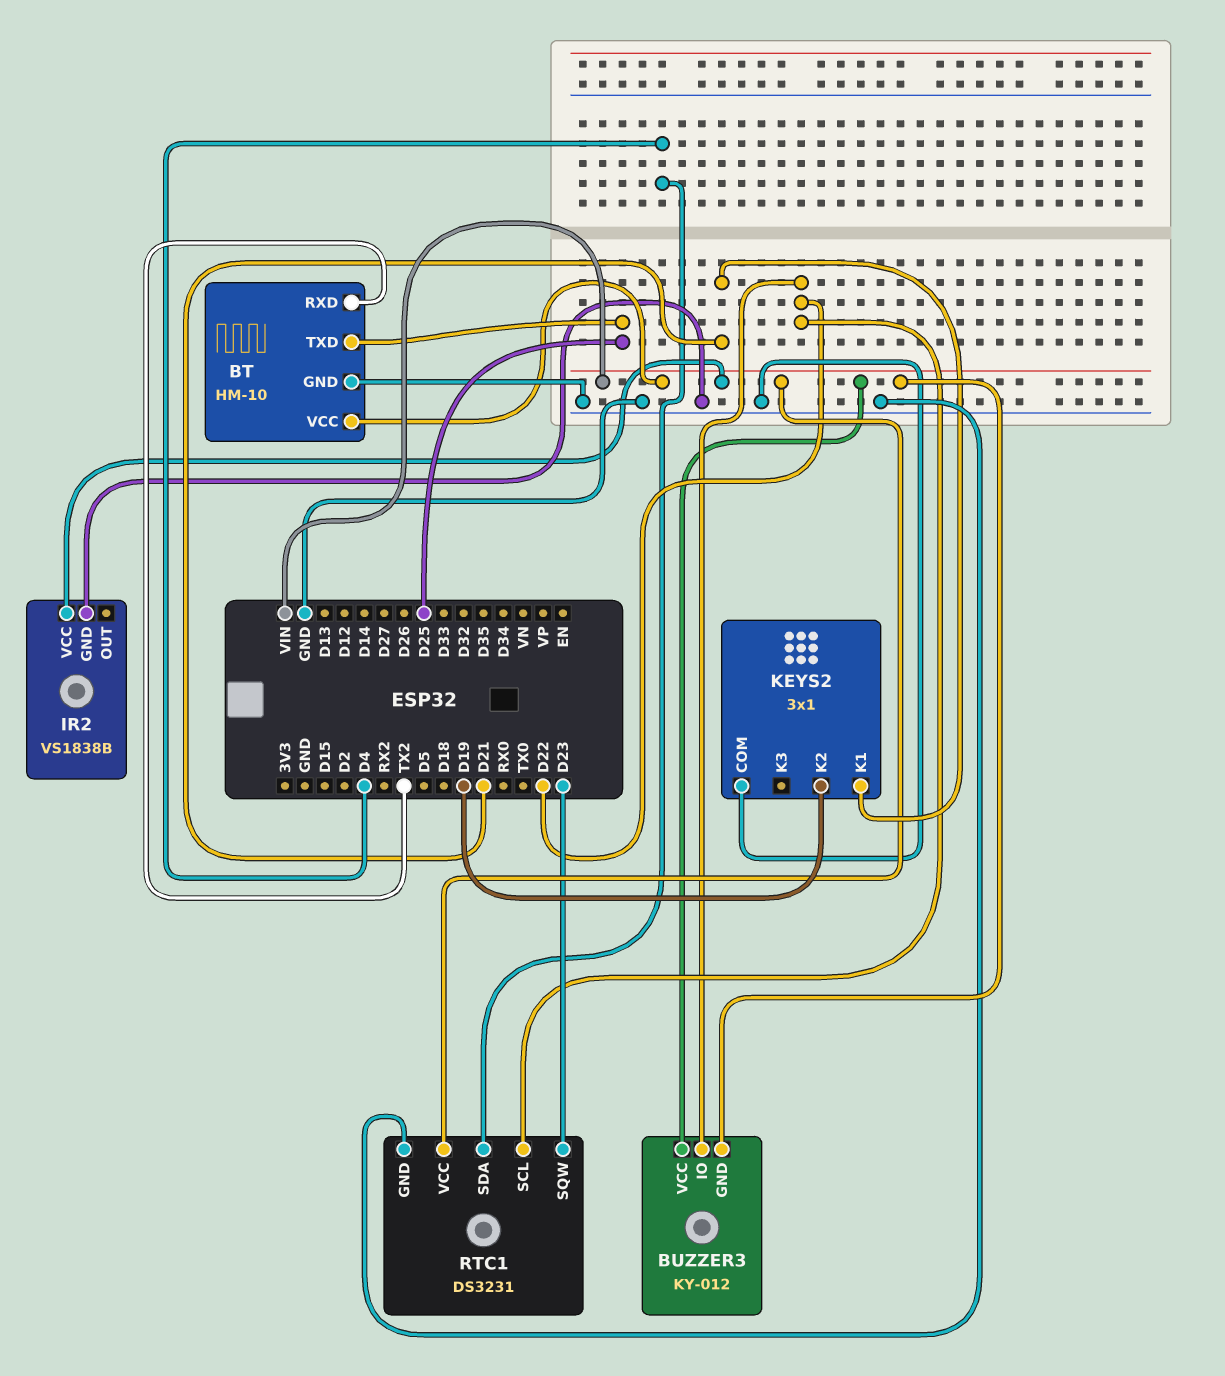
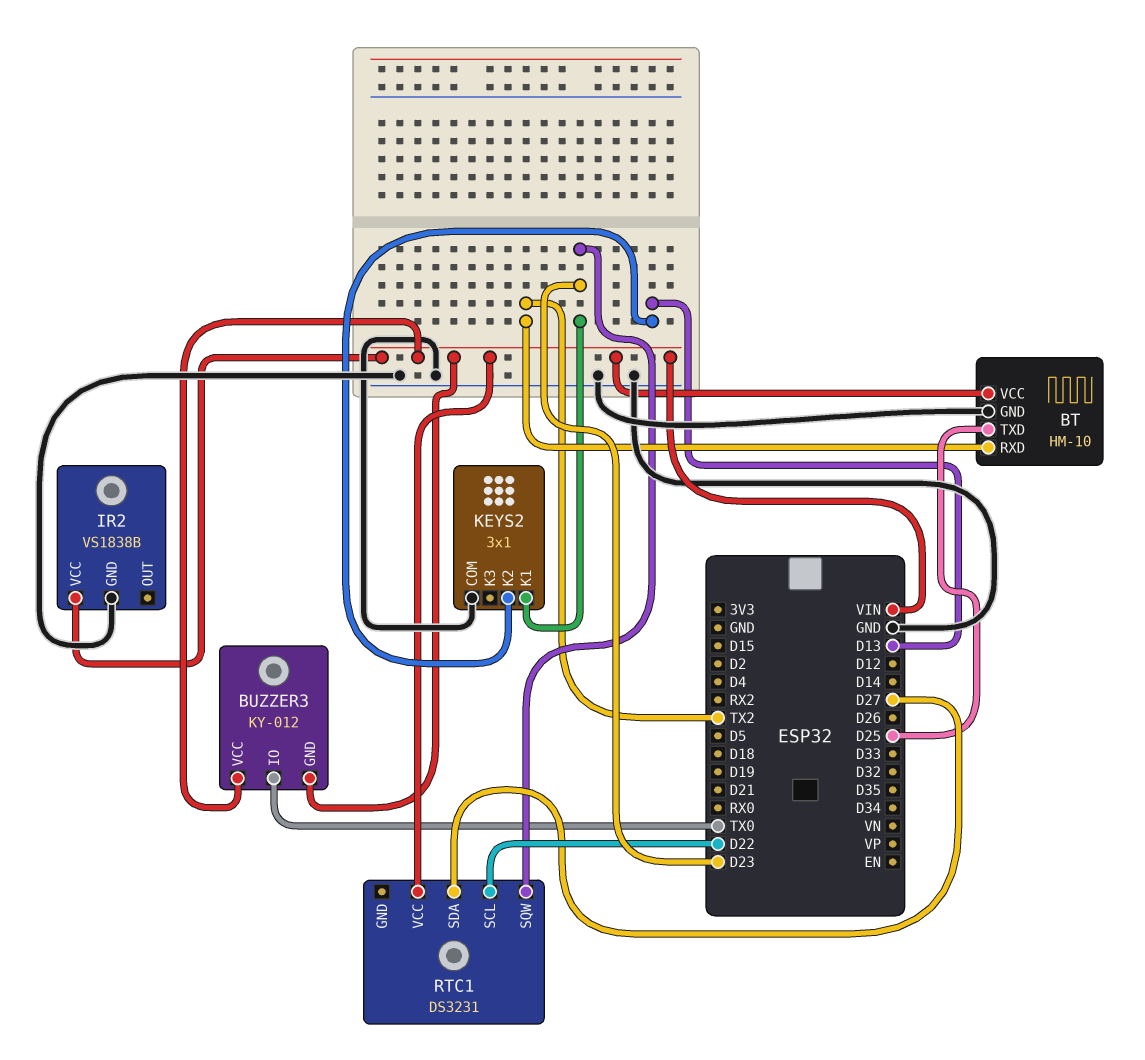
BUZZER3 pin IO: D22 -> TX0
KEYS2 pin K1: D21 -> D23
KEYS2 pin K2: D19 -> D13
RTC1 pin GND: GND -> none
RTC1 pin SDA: D4 -> D27

